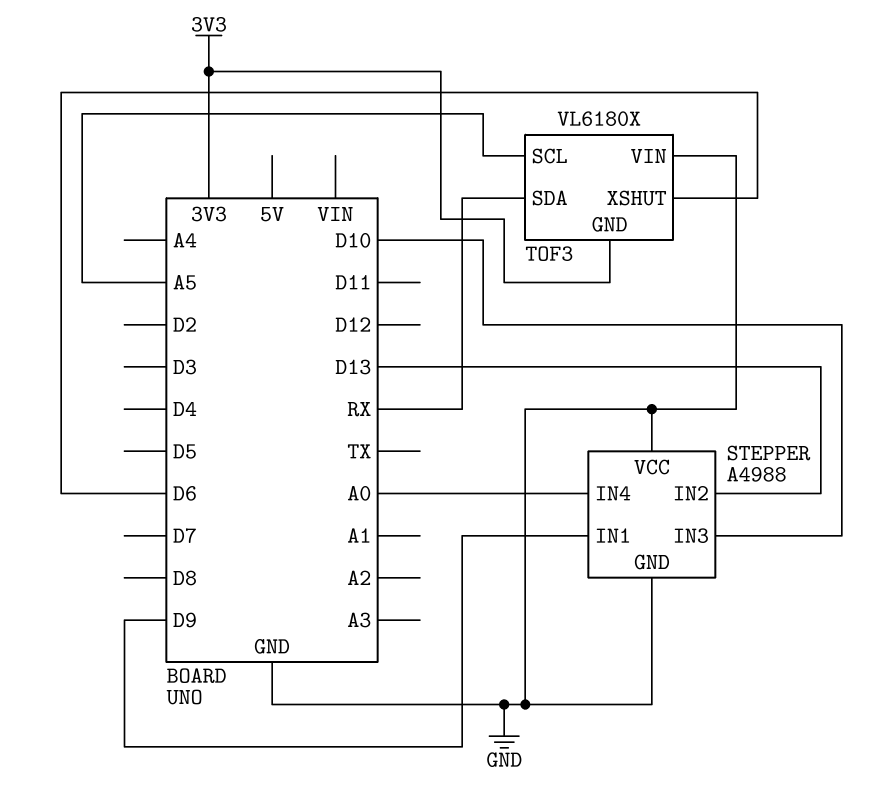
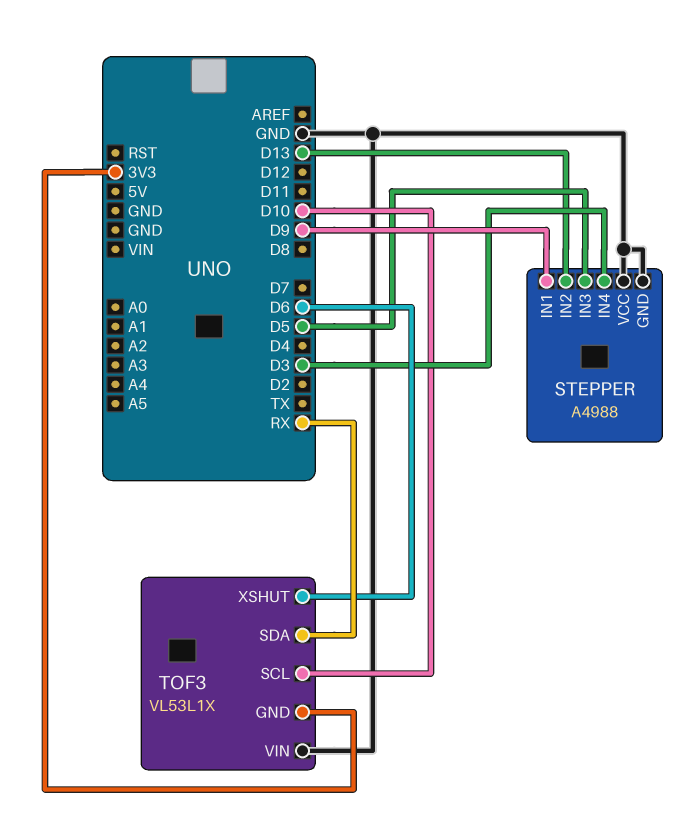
STEPPER pin IN3: D10 -> D5
STEPPER pin IN4: A0 -> D3
TOF3: VL6180X -> VL53L1X
TOF3 pin SCL: A5 -> D10

